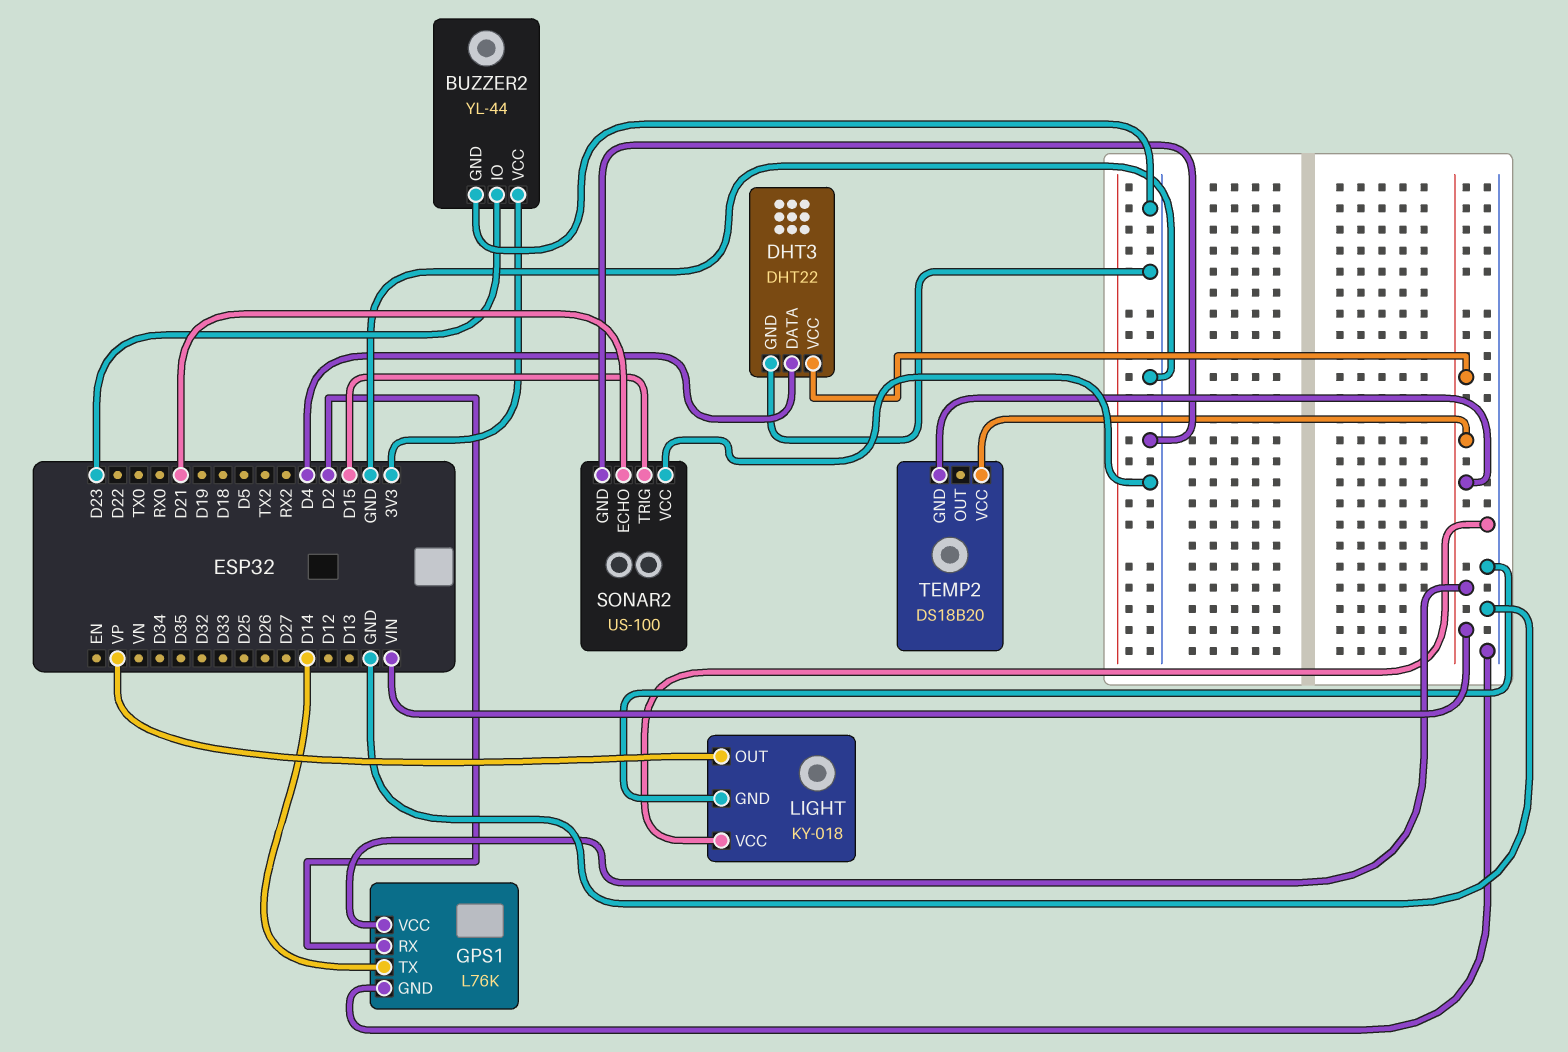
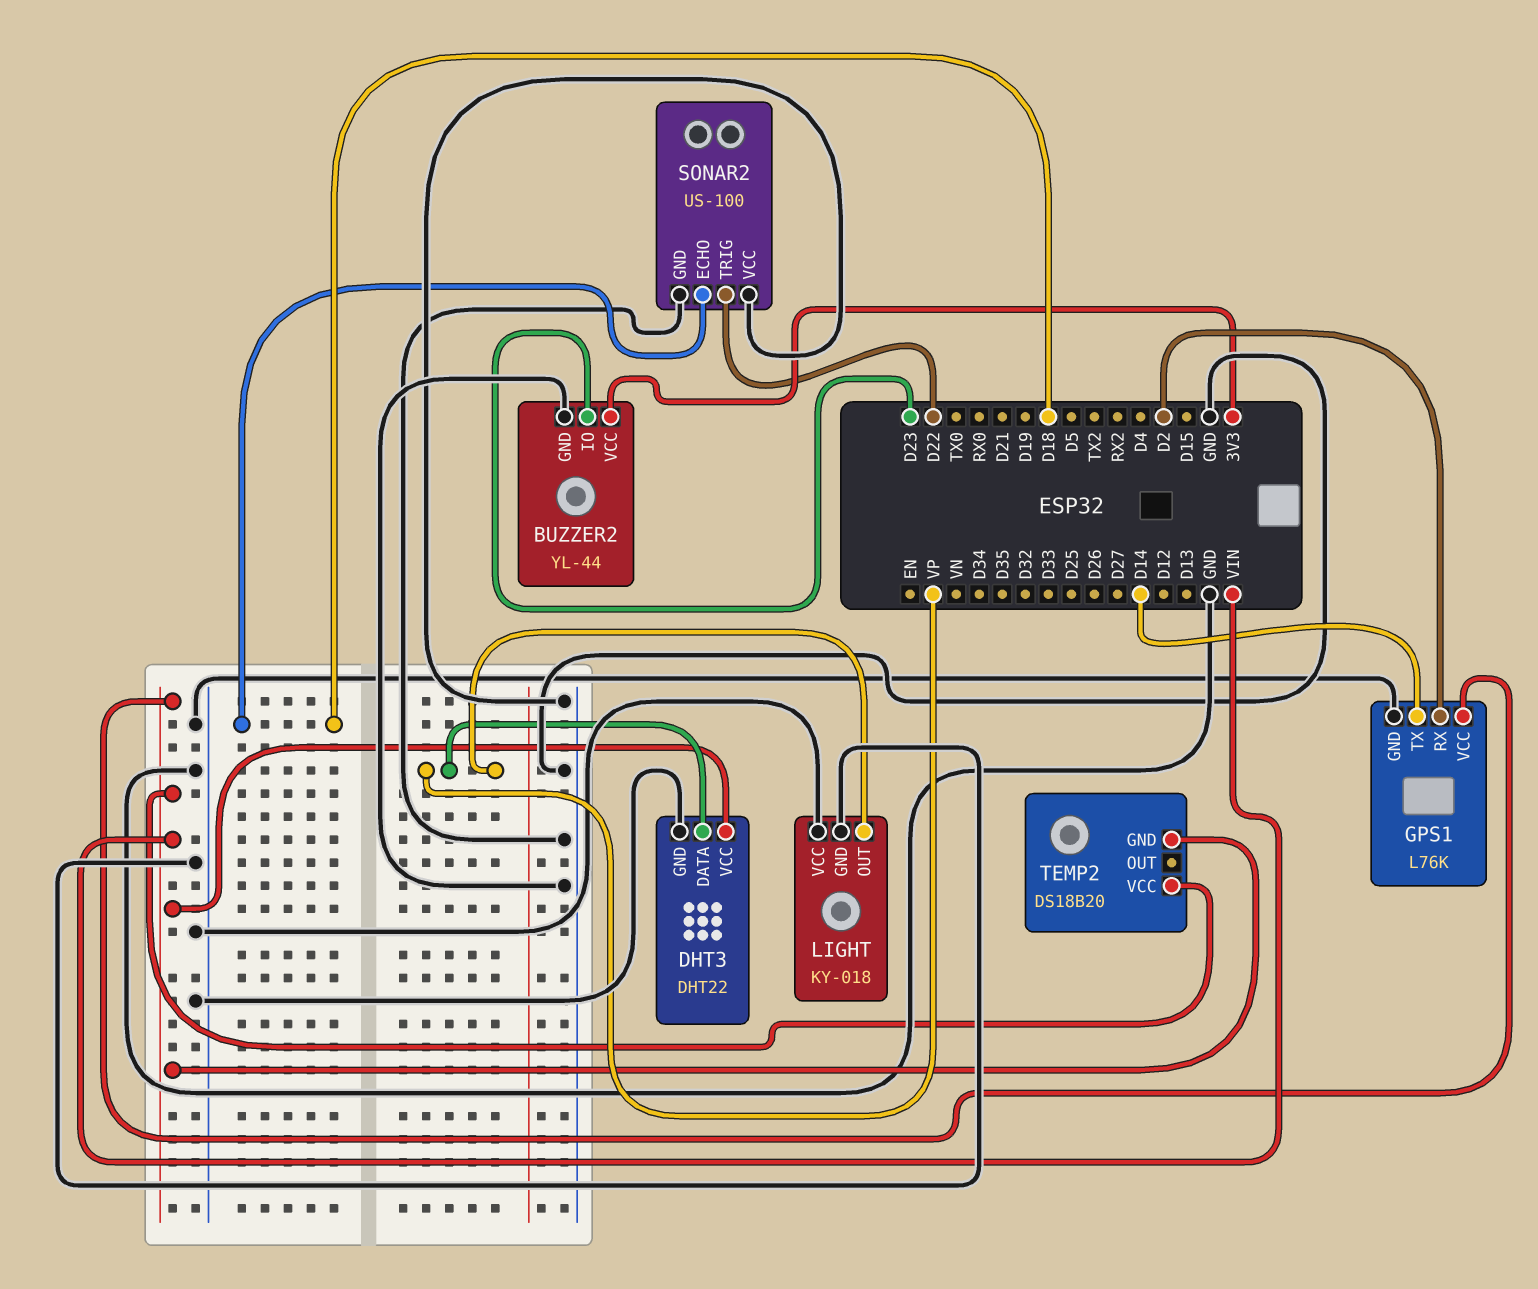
DHT3 pin DATA: D4 -> VP
SONAR2 pin ECHO: D21 -> D18
SONAR2 pin TRIG: D15 -> D22

